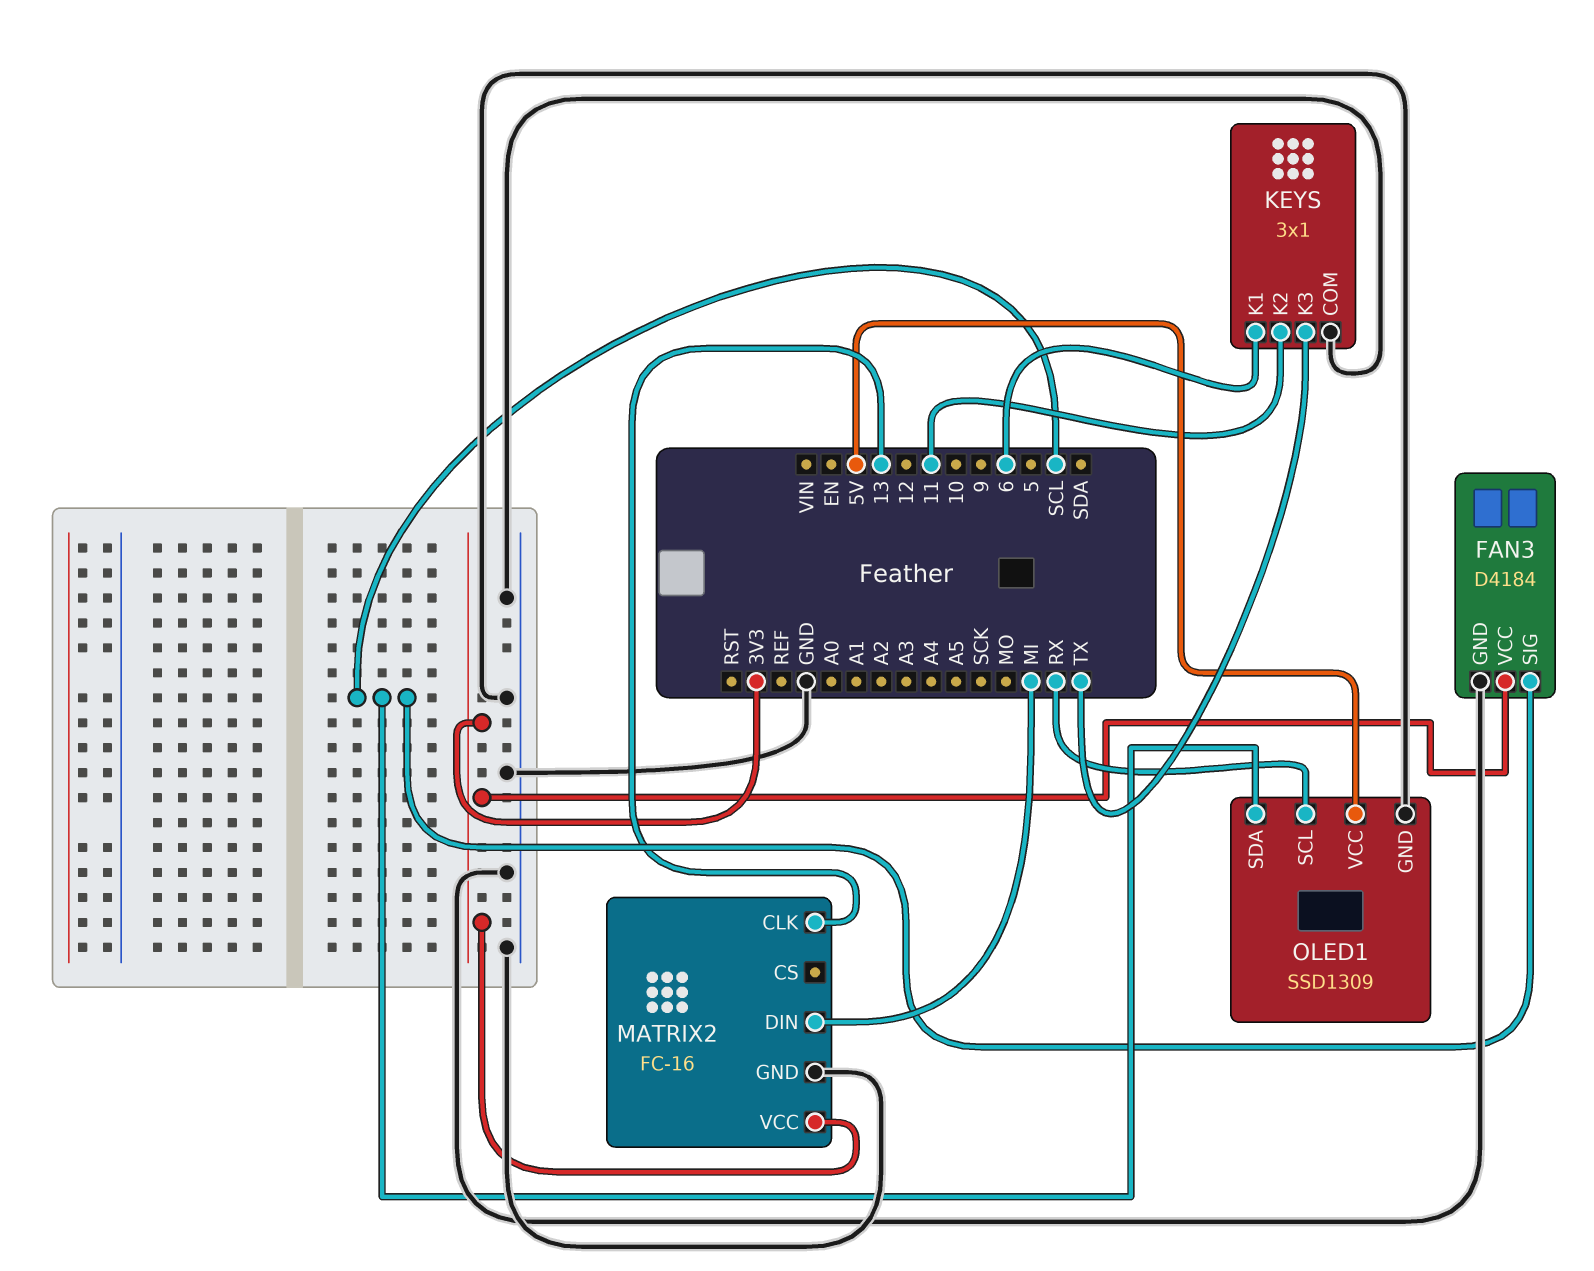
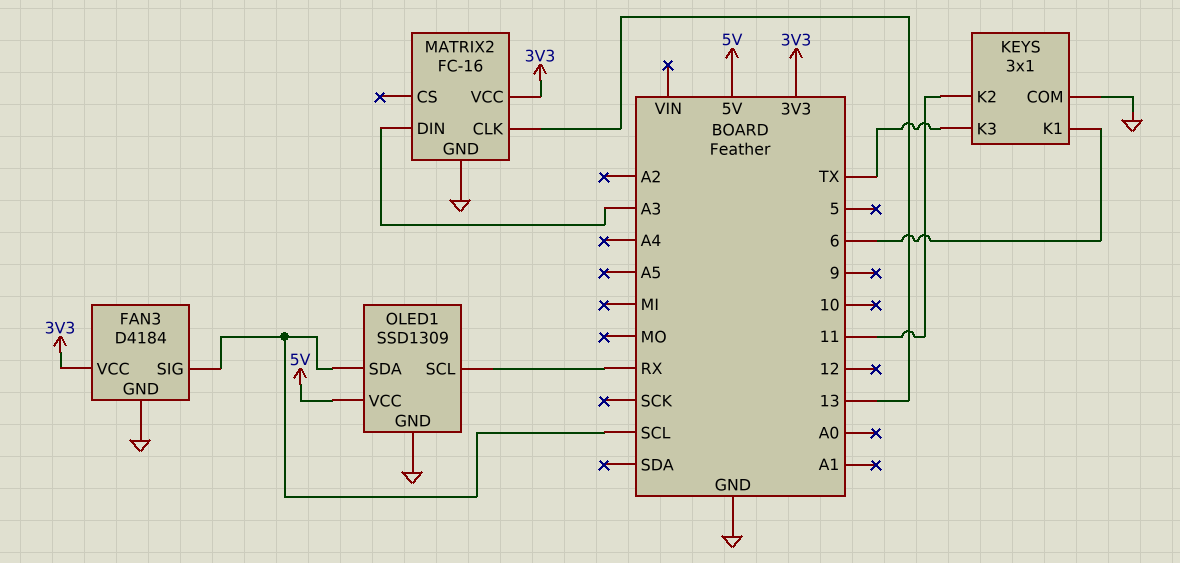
MATRIX2 pin DIN: MI -> A3

